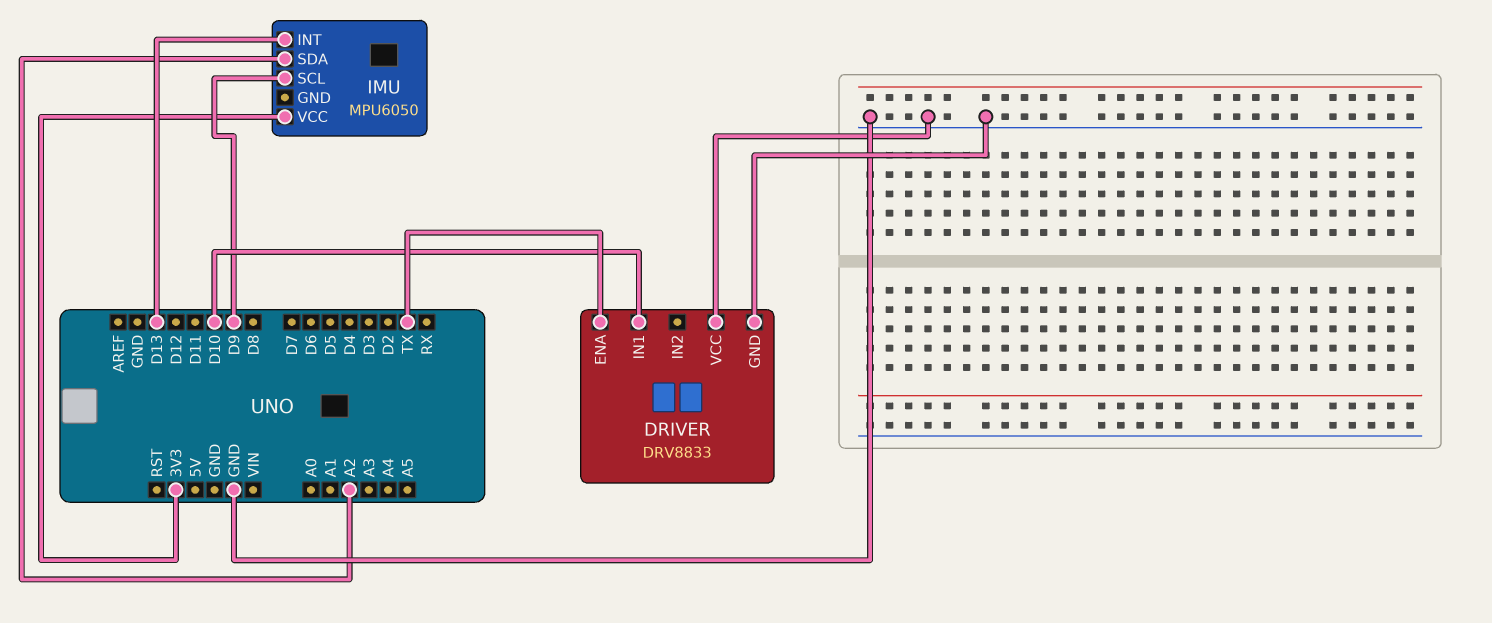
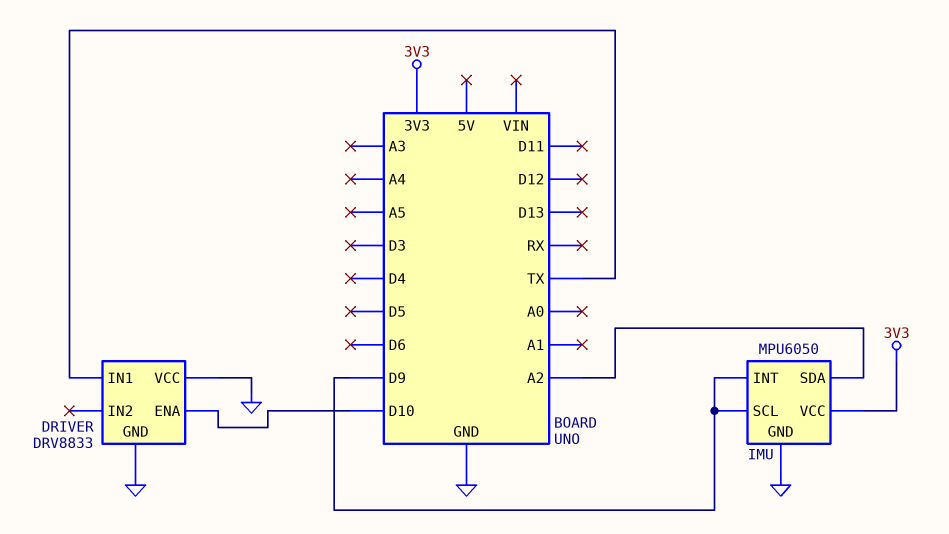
DRIVER pin ENA: TX -> D10
DRIVER pin IN1: D10 -> TX
IMU pin GND: none -> GND
IMU pin INT: D13 -> D9

